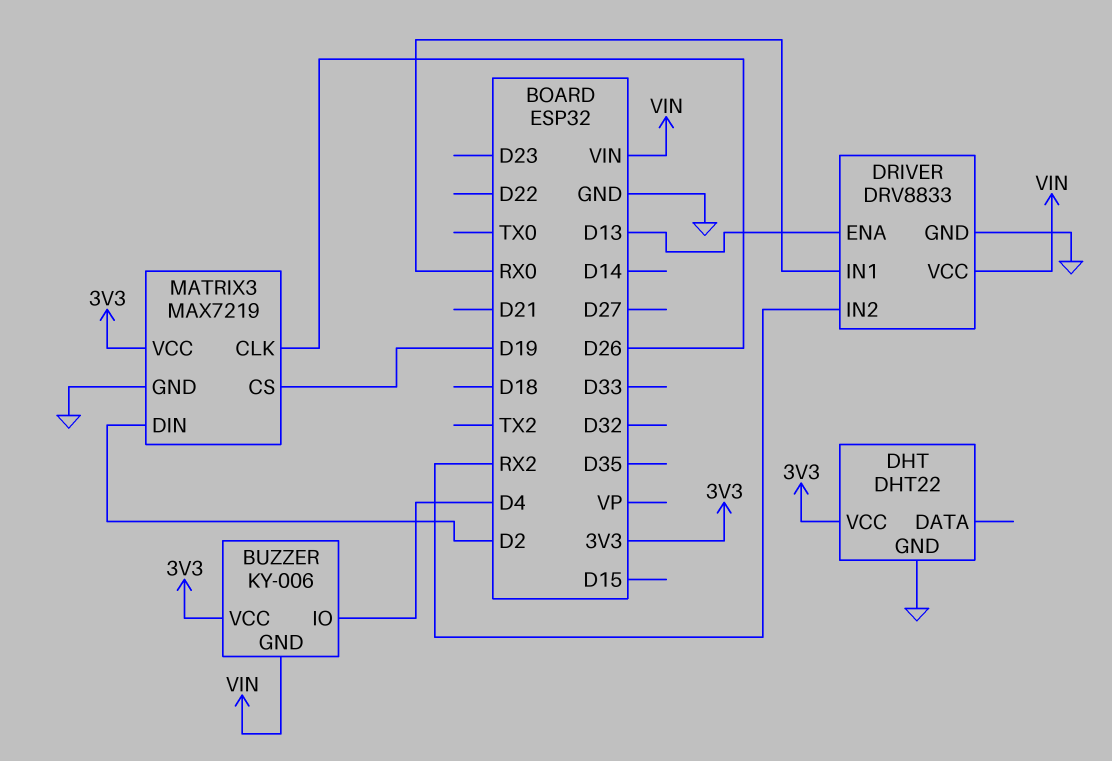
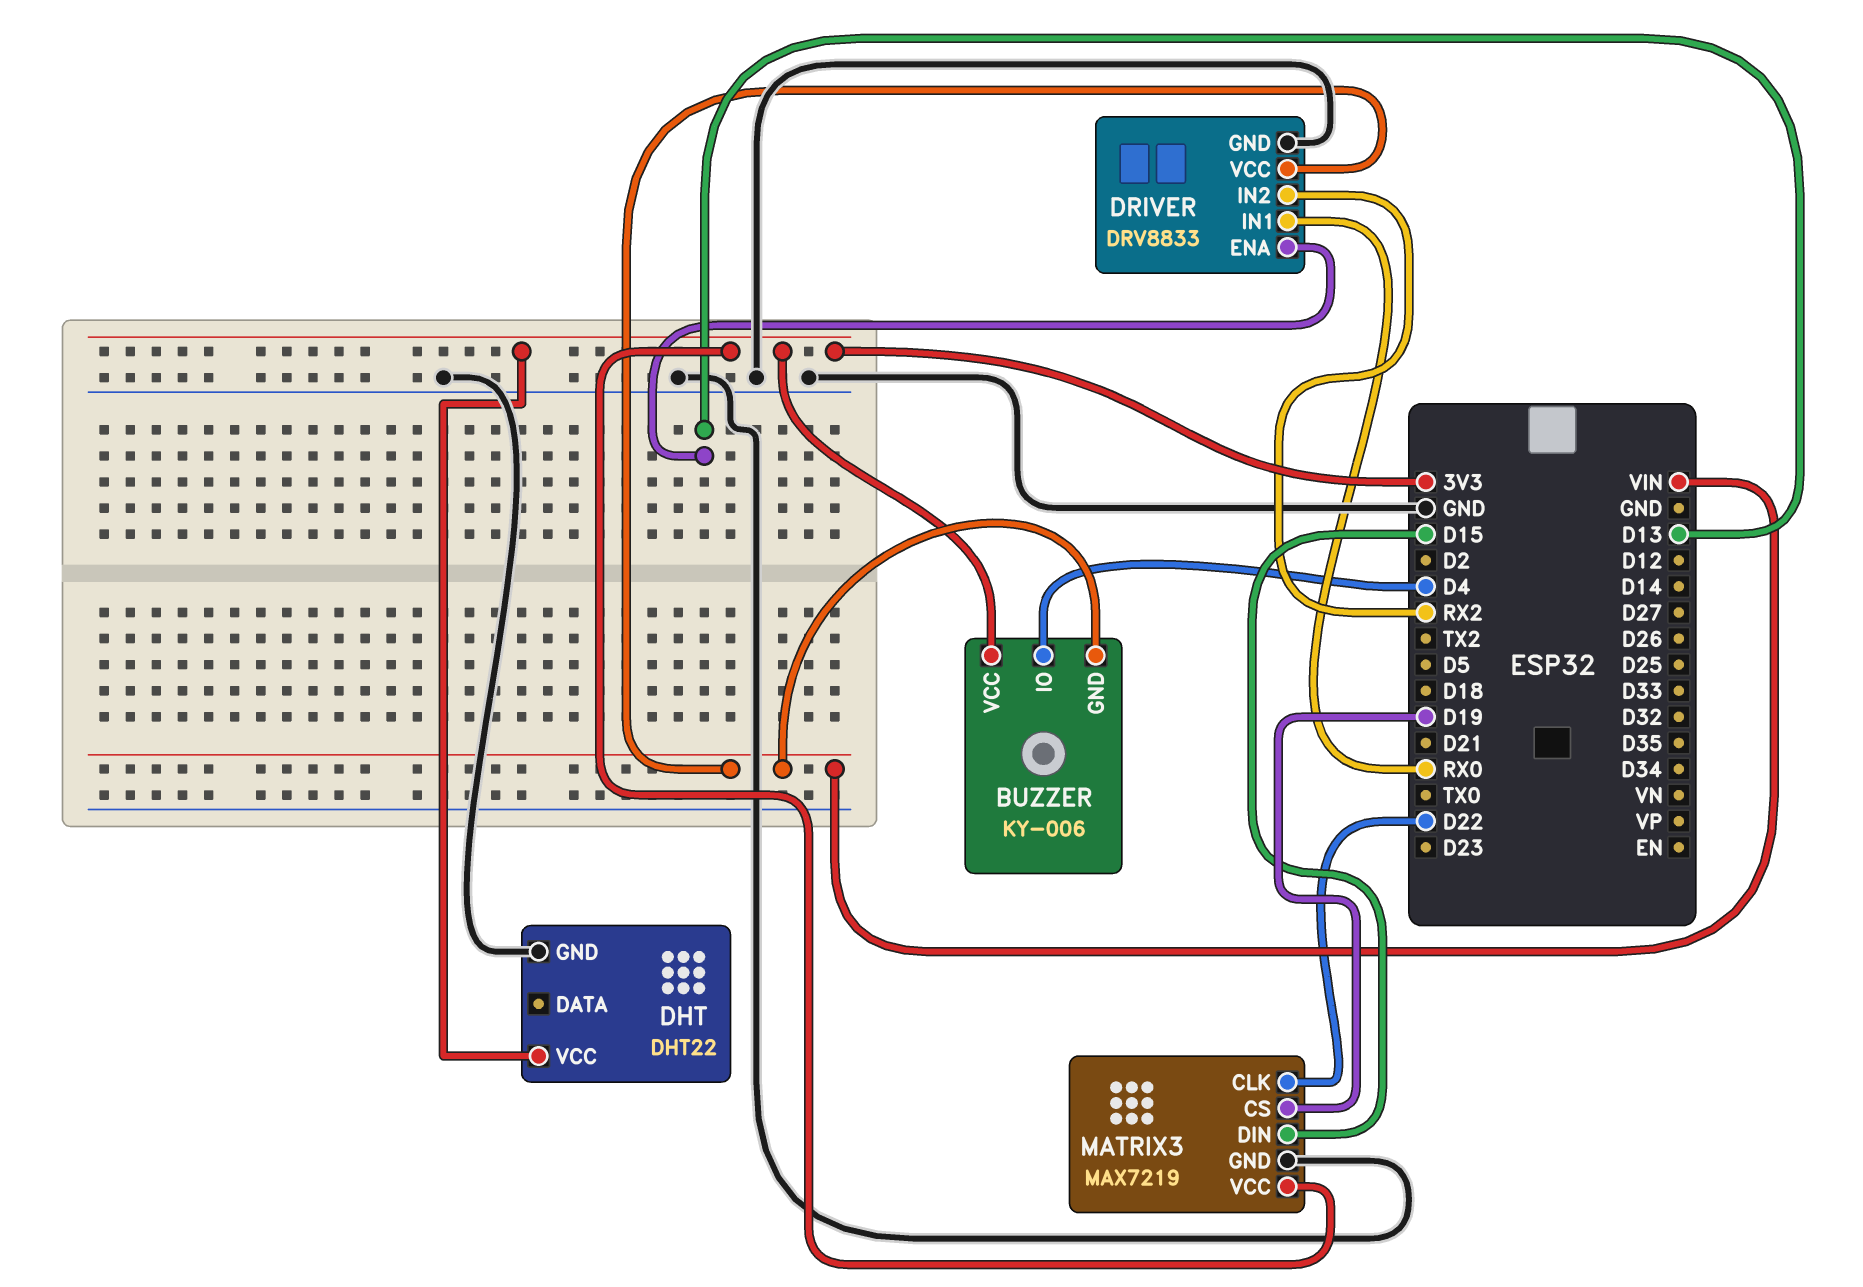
MATRIX3 pin CLK: D26 -> D22
MATRIX3 pin DIN: D2 -> D15

